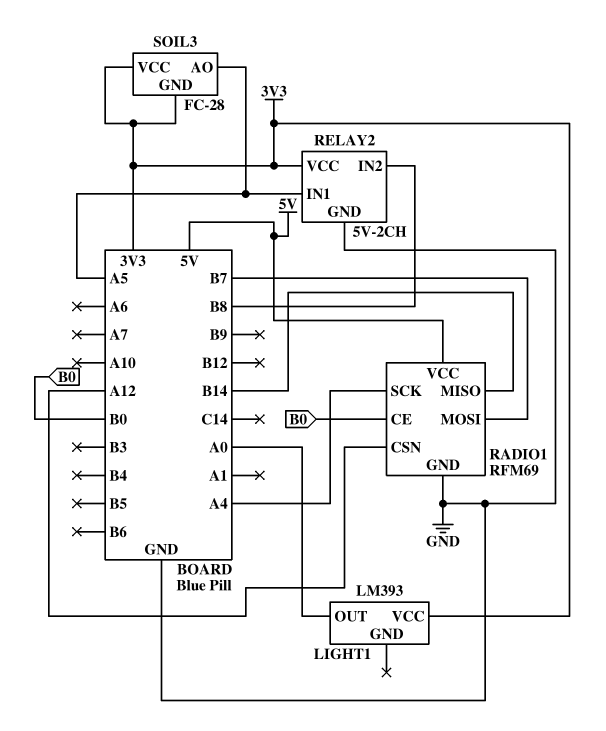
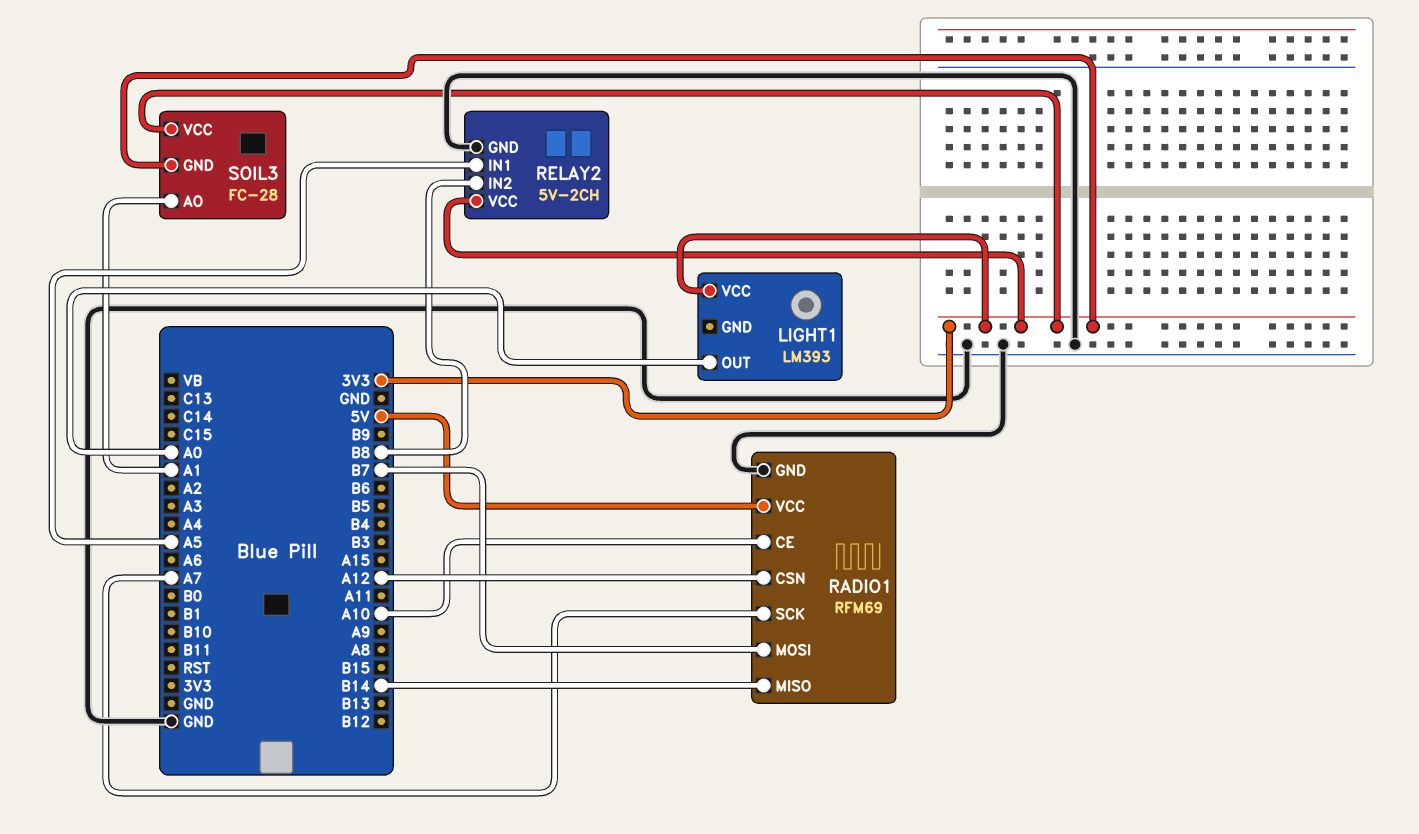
RADIO1 pin CE: B0 -> A10
RADIO1 pin SCK: A4 -> A7
SOIL3 pin AO: A5 -> A1

